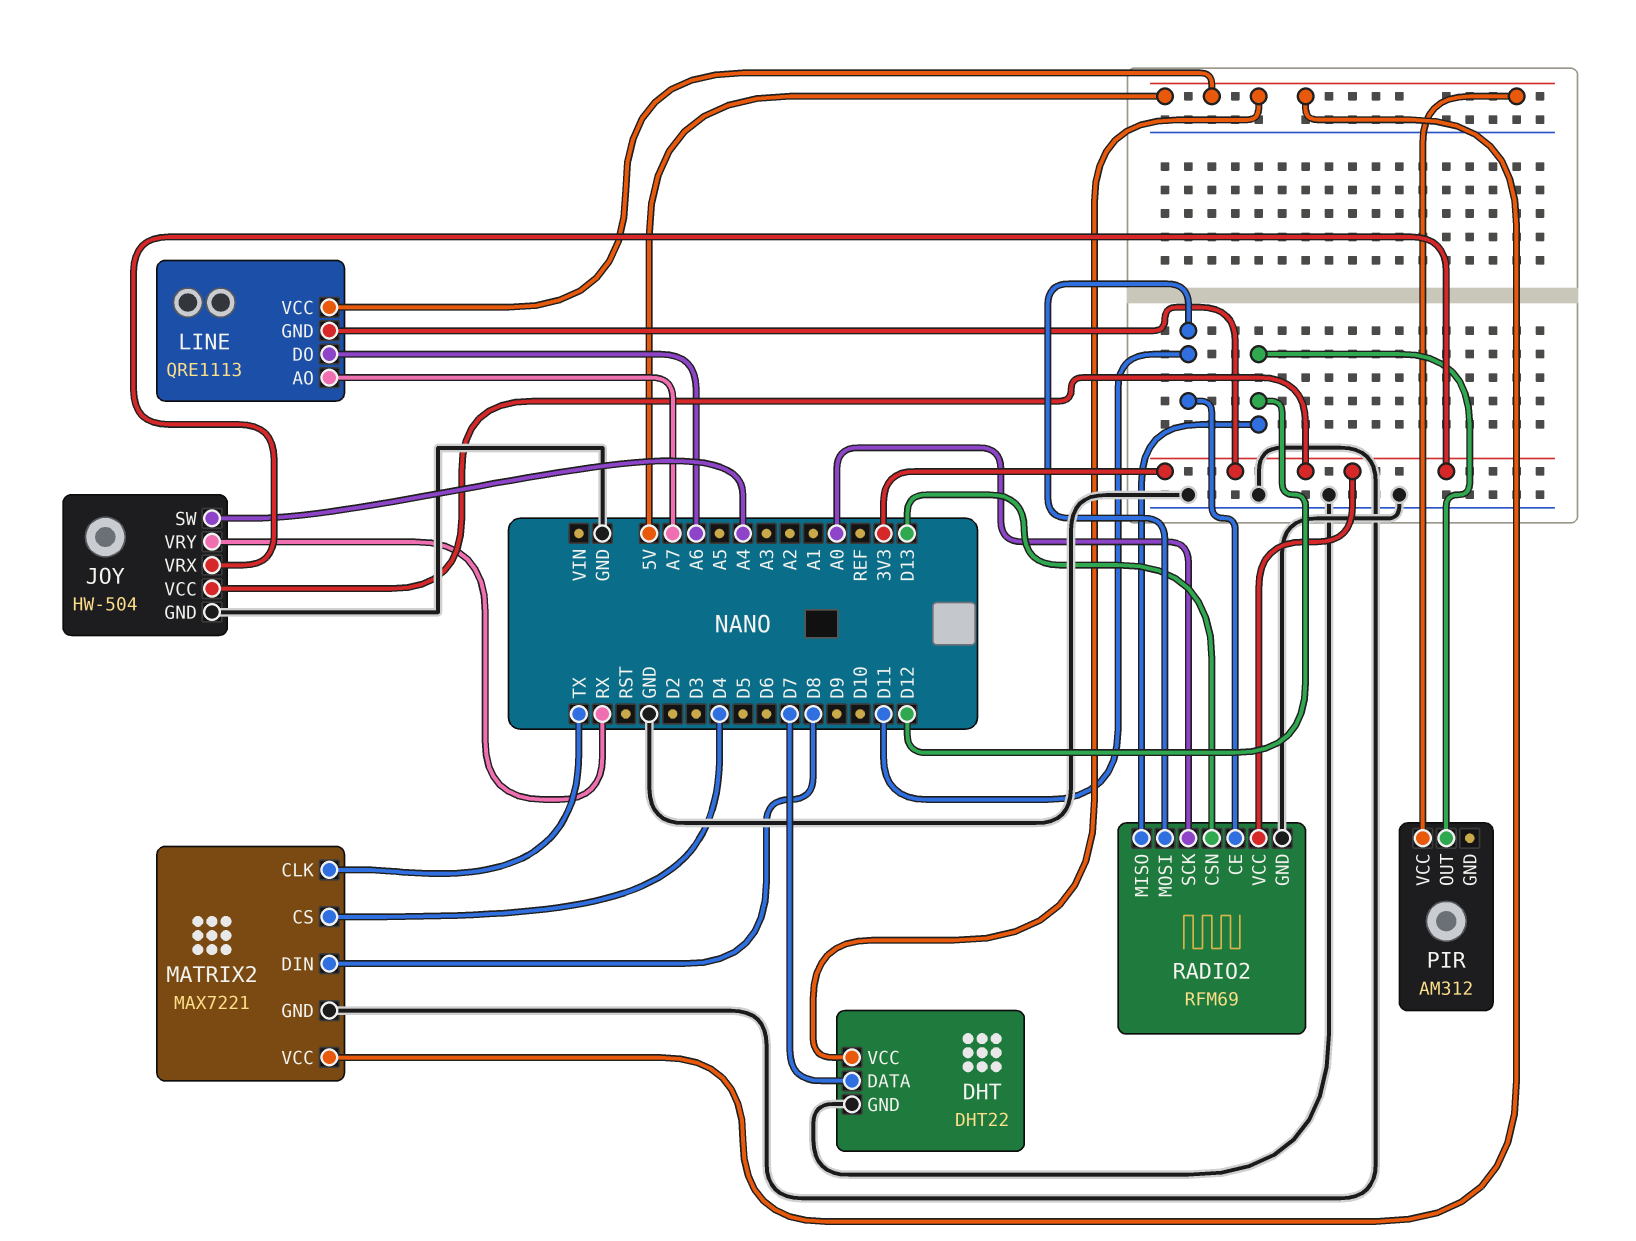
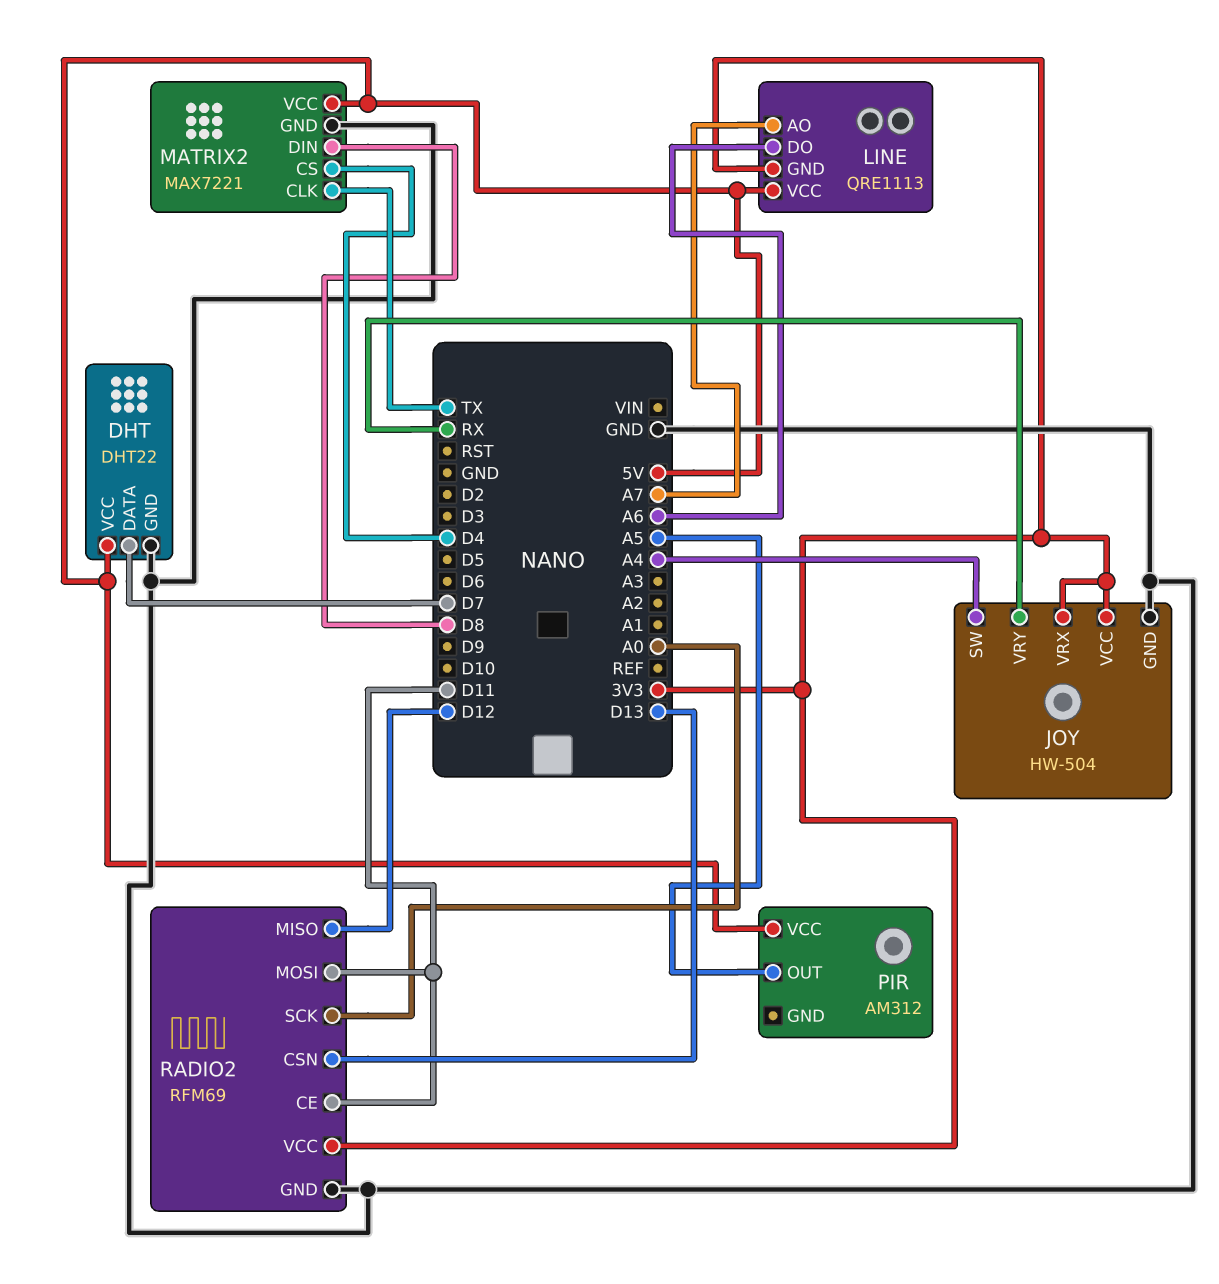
PIR pin OUT: D12 -> A5

